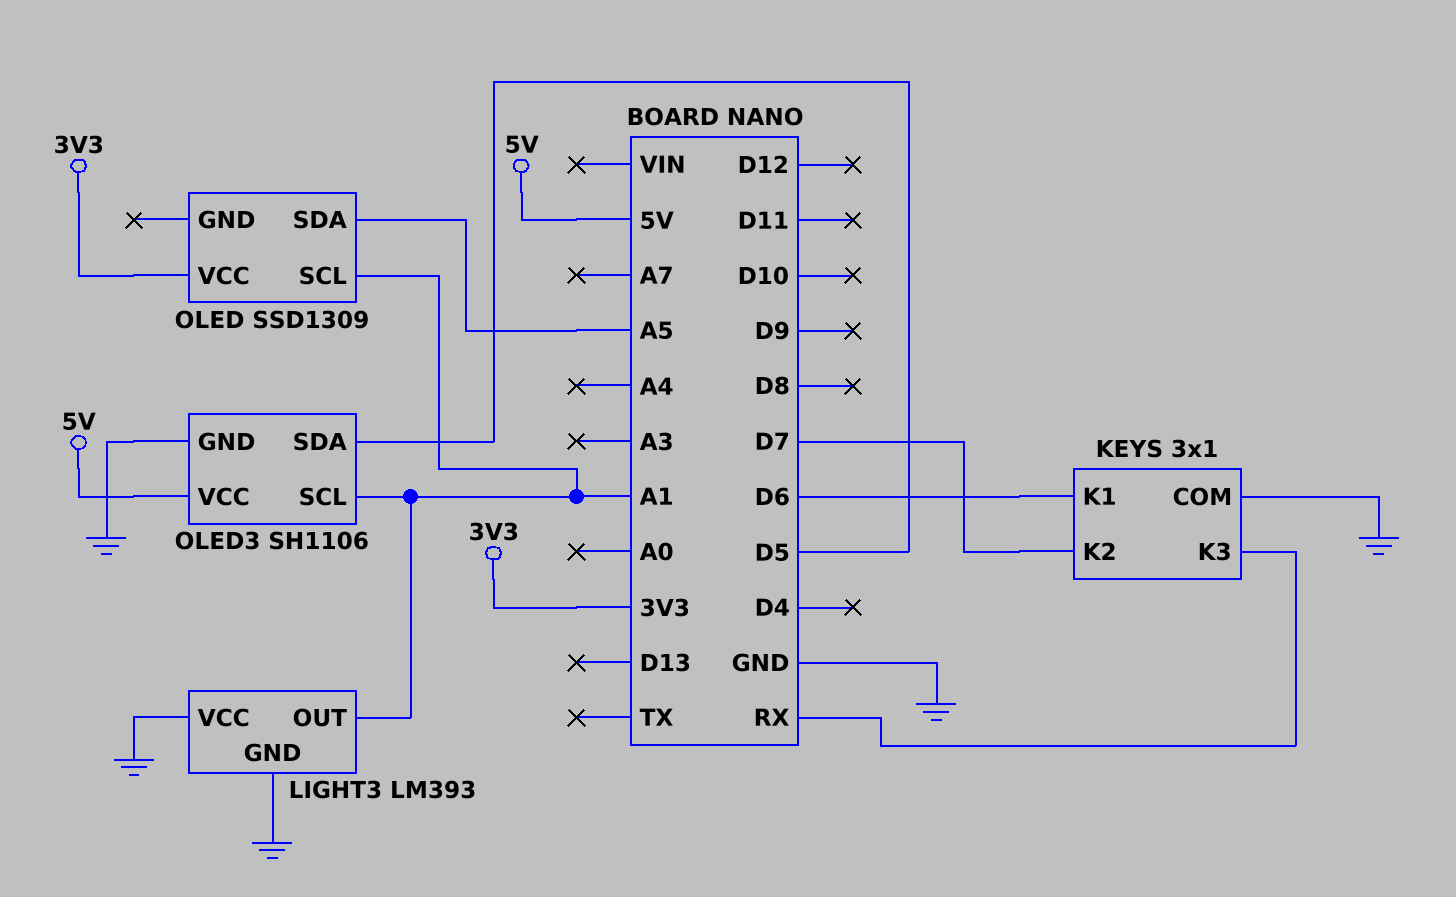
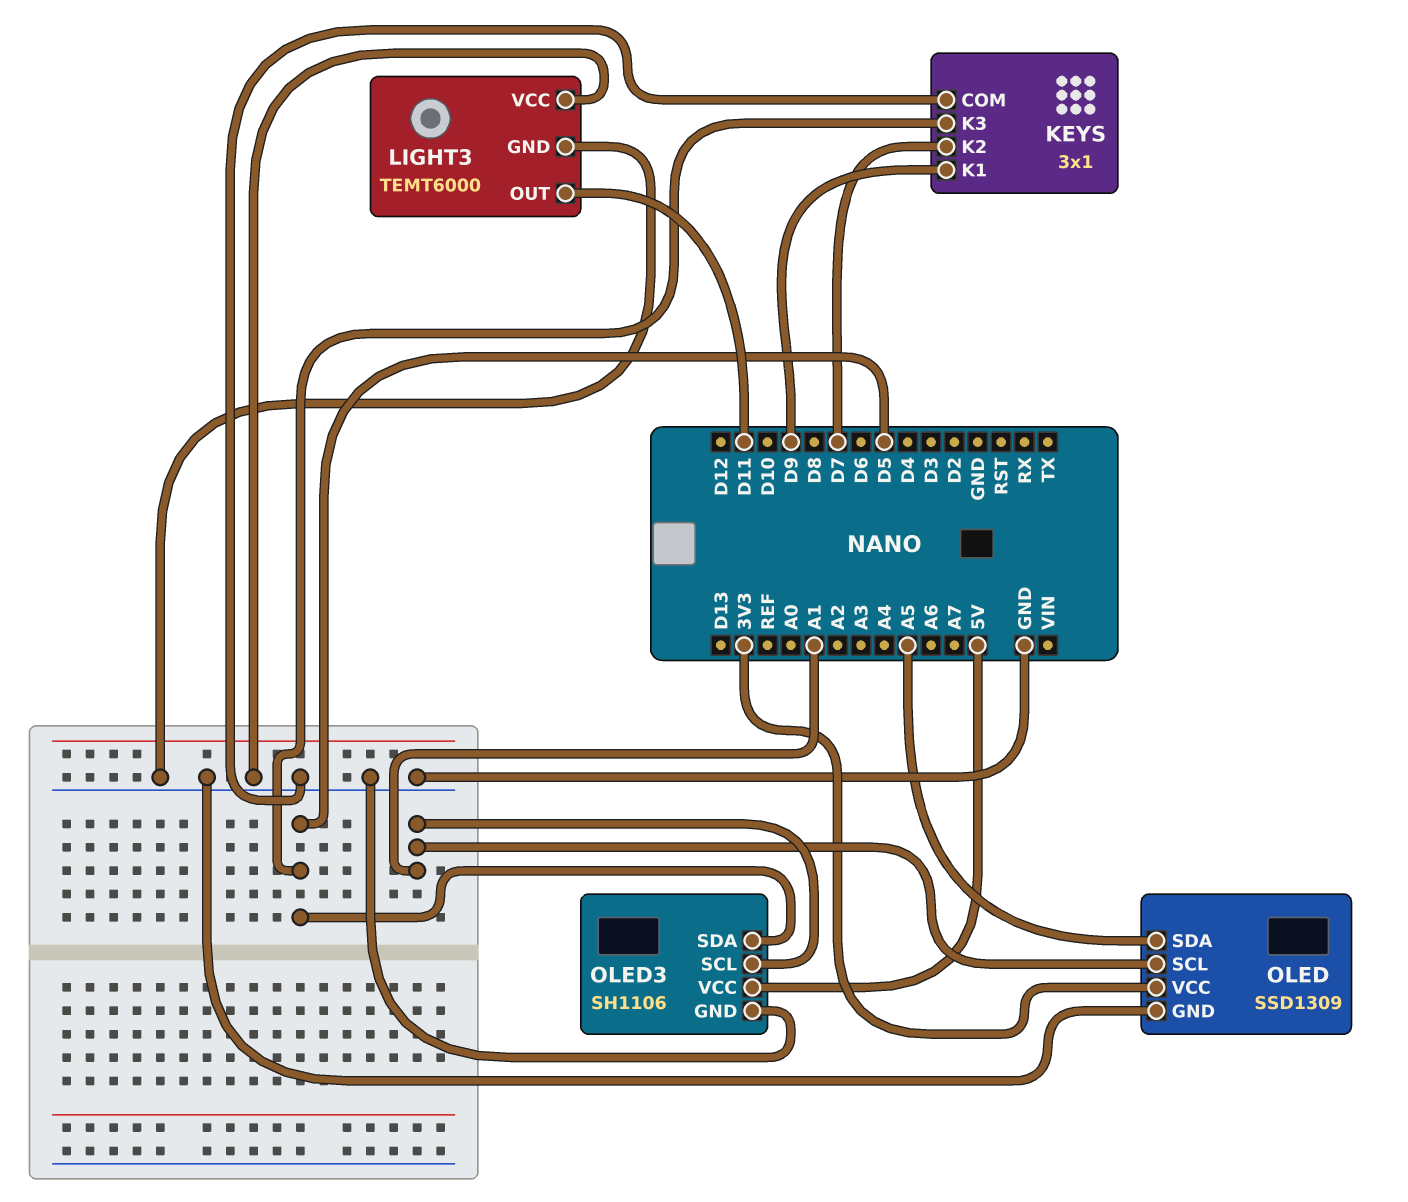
KEYS pin K1: D6 -> D9
KEYS pin K3: RX -> D5
LIGHT3: LM393 -> TEMT6000
LIGHT3 pin OUT: A1 -> D11
OLED pin GND: none -> GND

